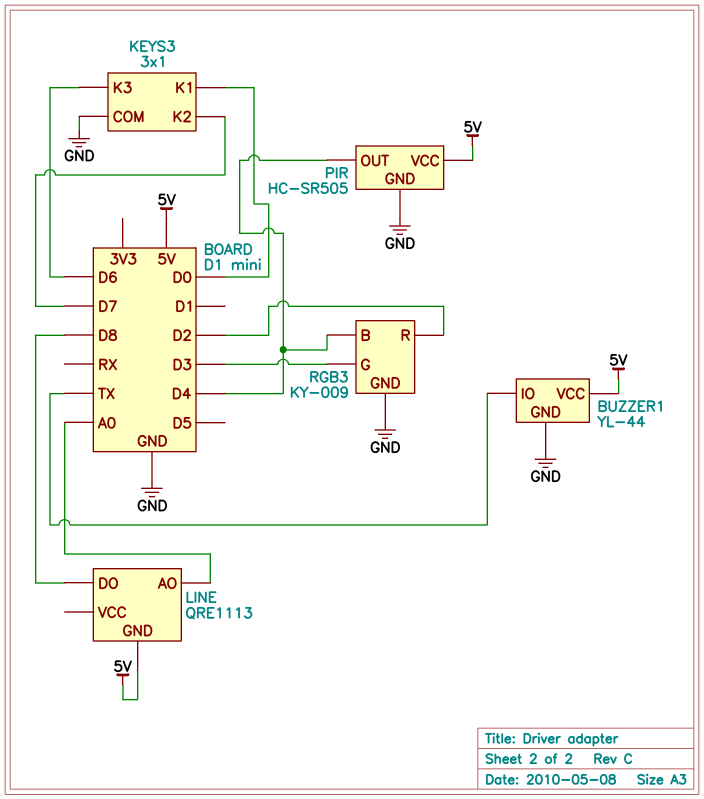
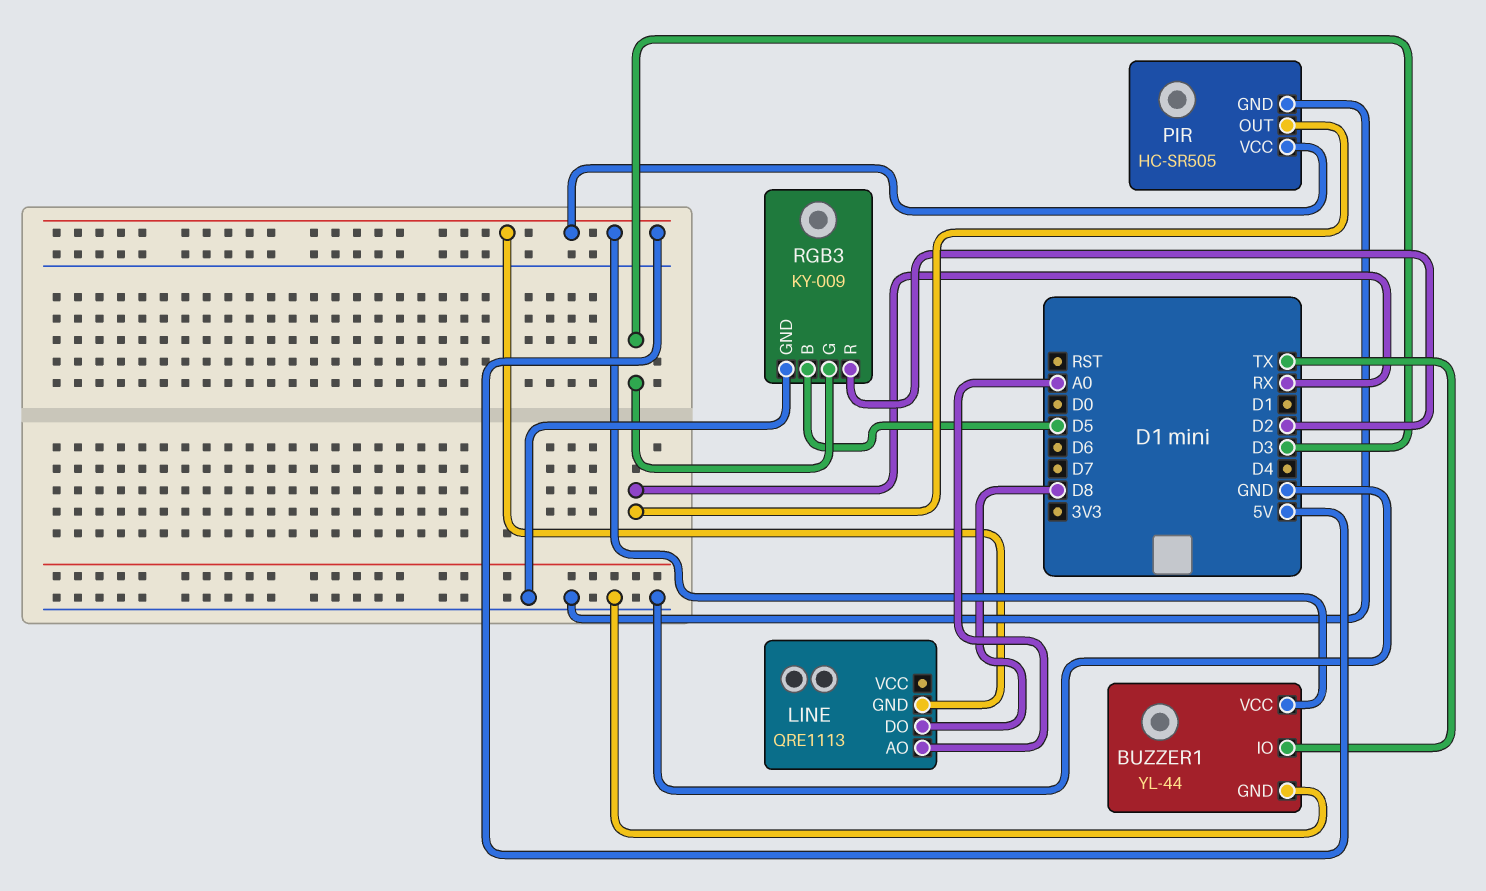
KEYS3: 3x1 -> none
KEYS3 pin COM: GND -> none
KEYS3 pin K1: D0 -> none
KEYS3 pin K2: D7 -> none
KEYS3 pin K3: D6 -> none
PIR pin OUT: D4 -> RX
RGB3 pin B: D4 -> D5

